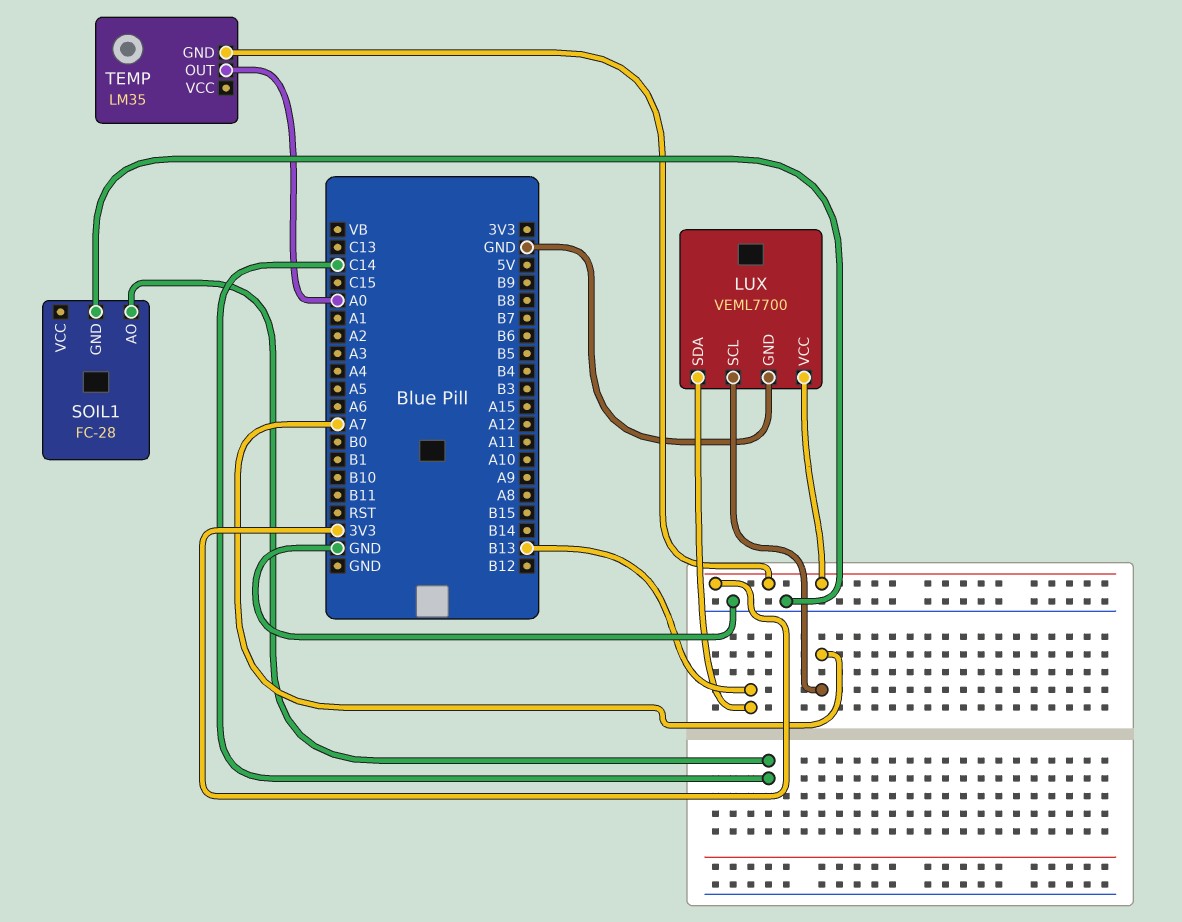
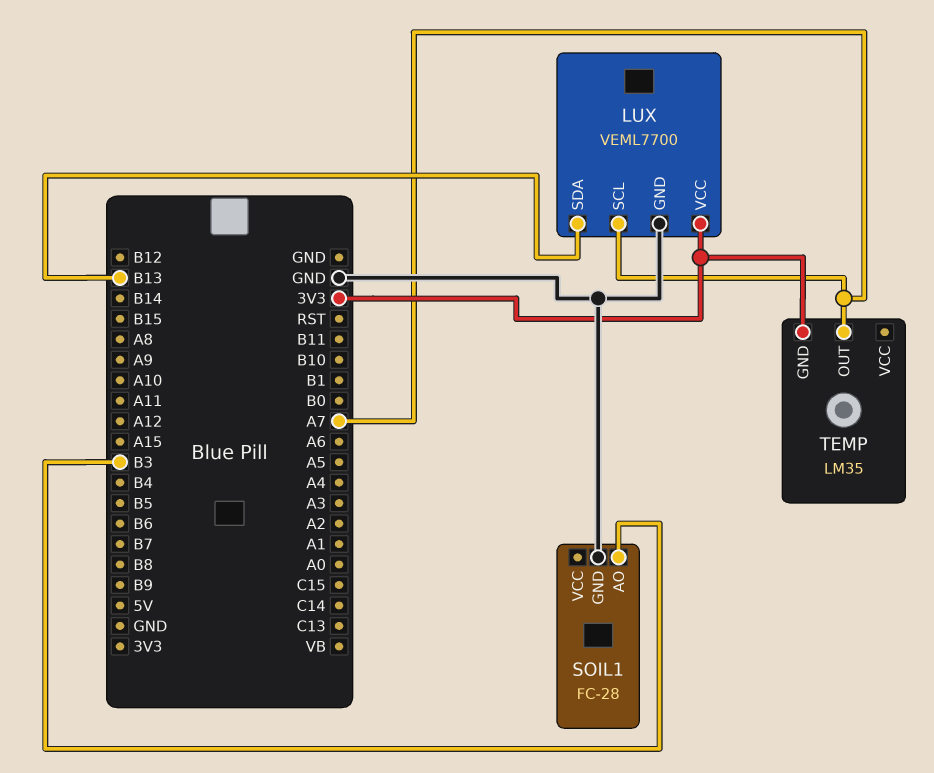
SOIL1 pin AO: C14 -> B3
TEMP pin OUT: A0 -> A7

